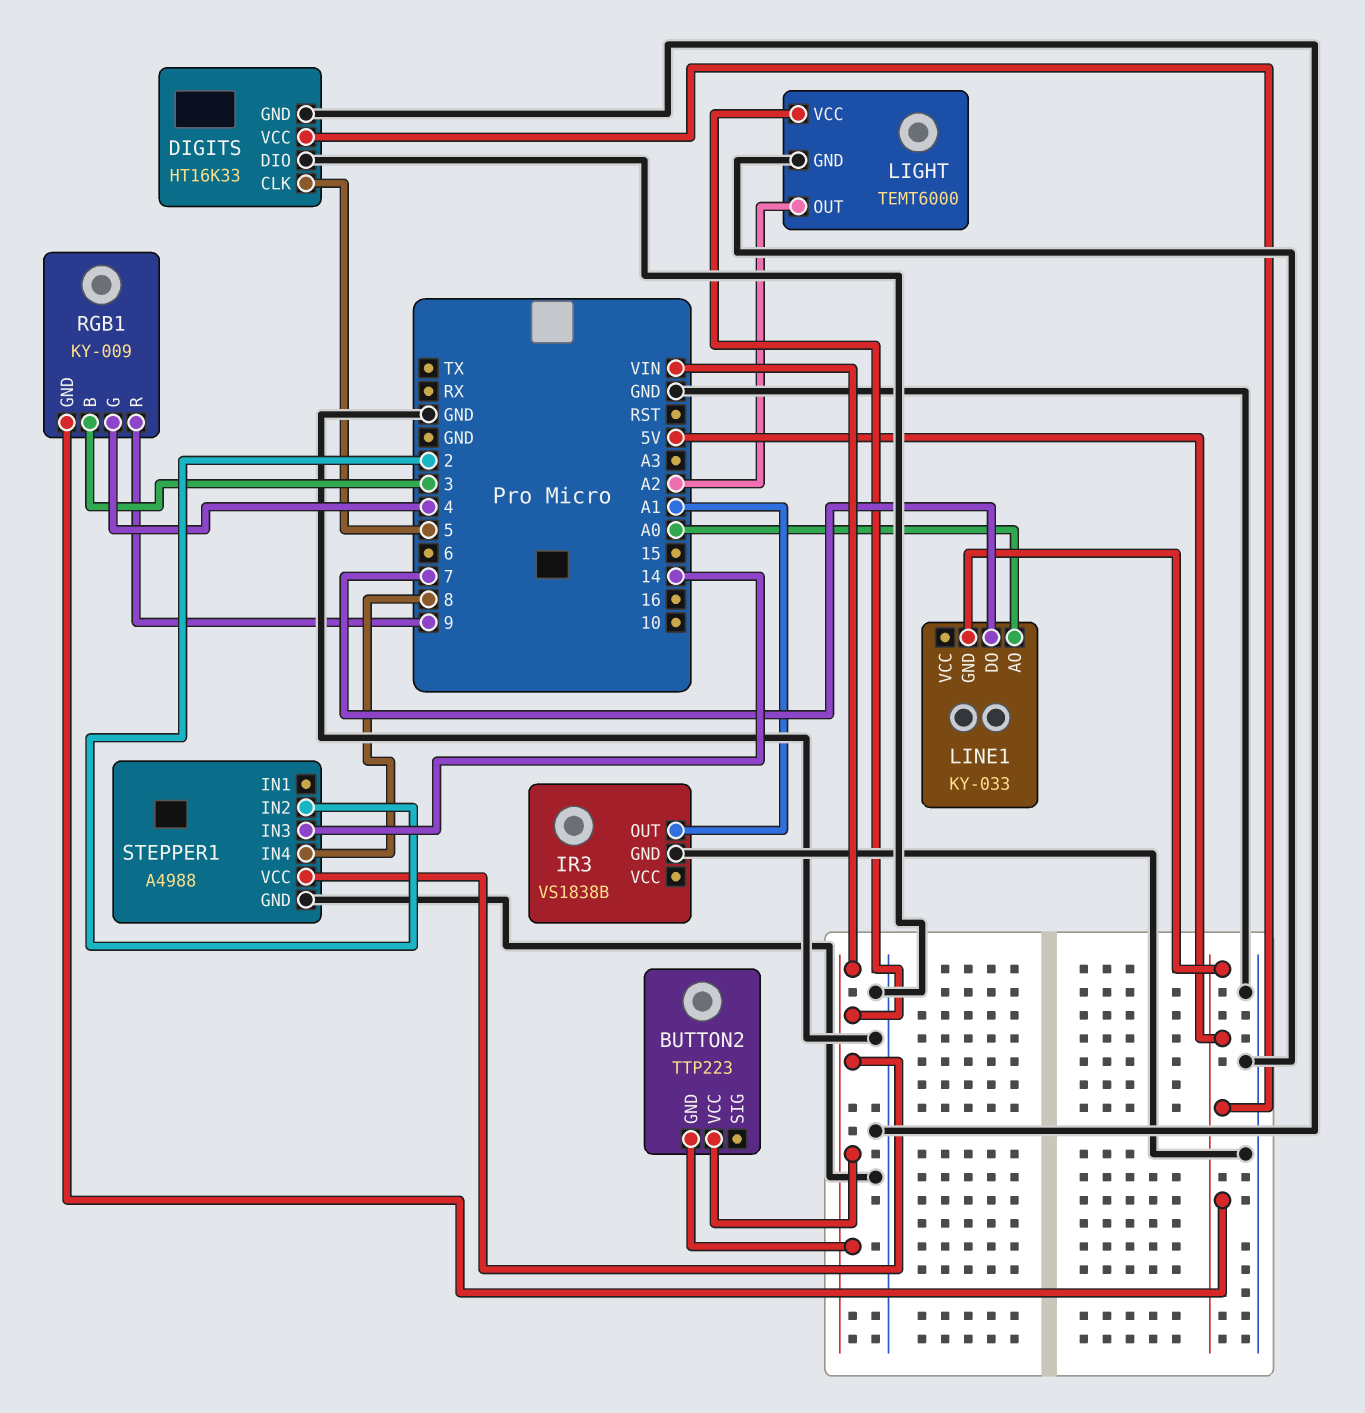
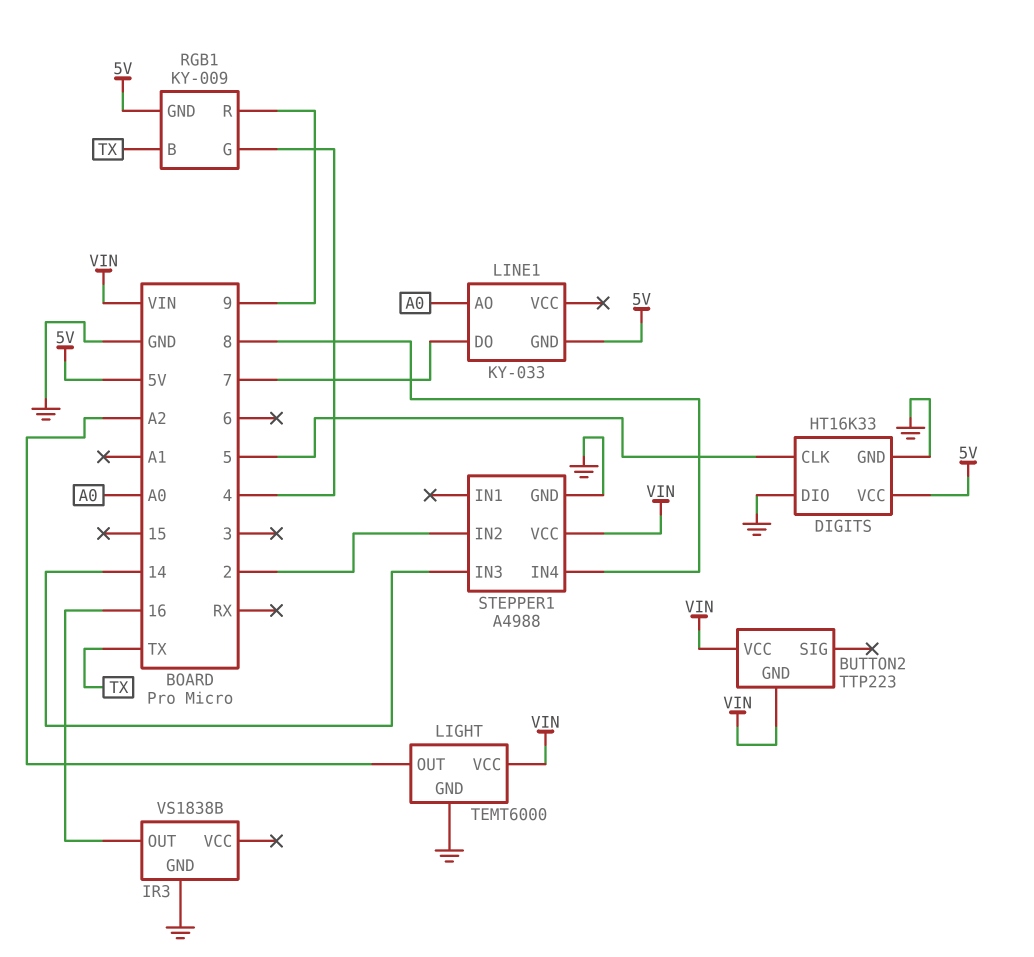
IR3 pin OUT: A1 -> 16
RGB1 pin B: 3 -> TX

